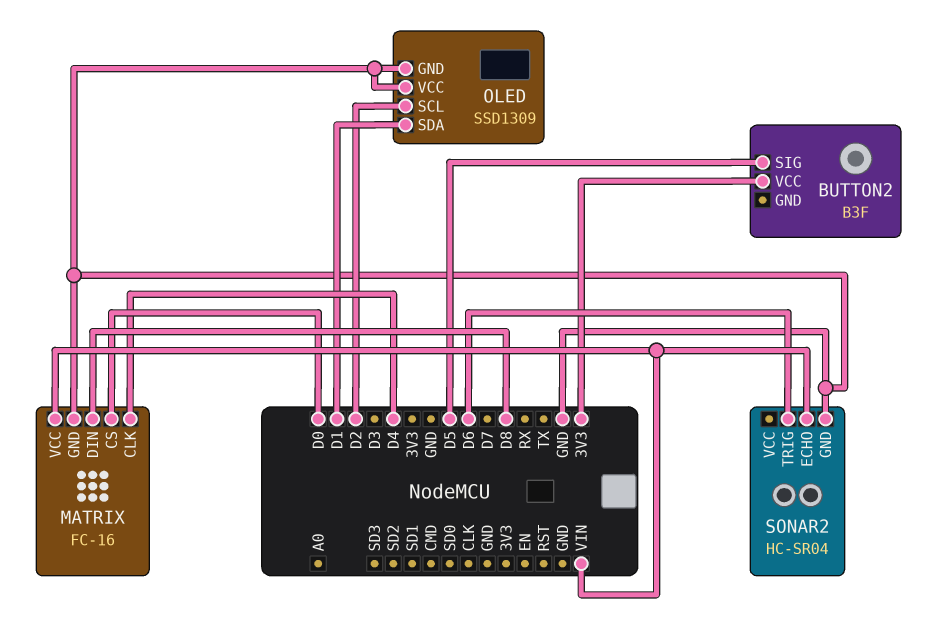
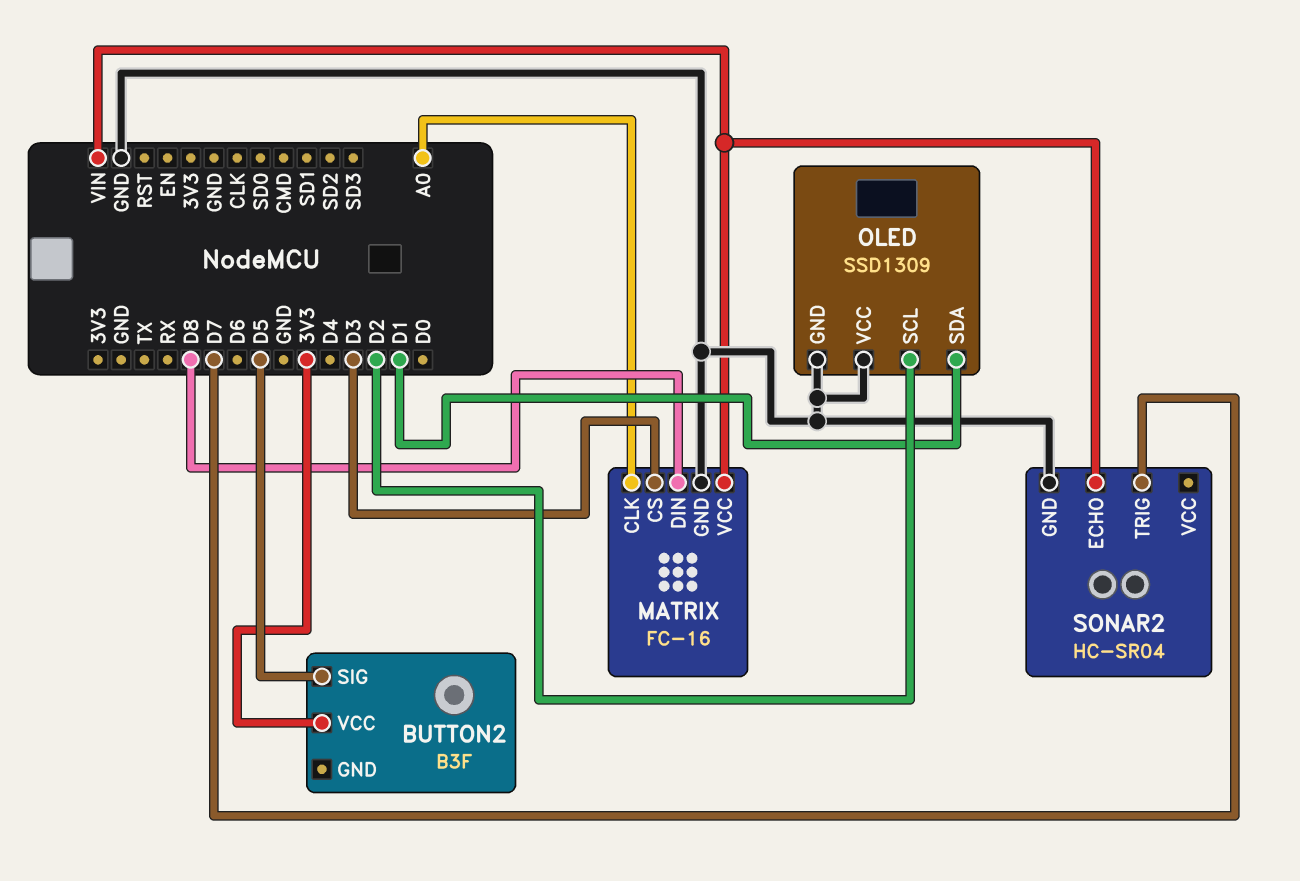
MATRIX pin CLK: D4 -> A0
MATRIX pin CS: D0 -> D3
SONAR2 pin TRIG: D6 -> D7

